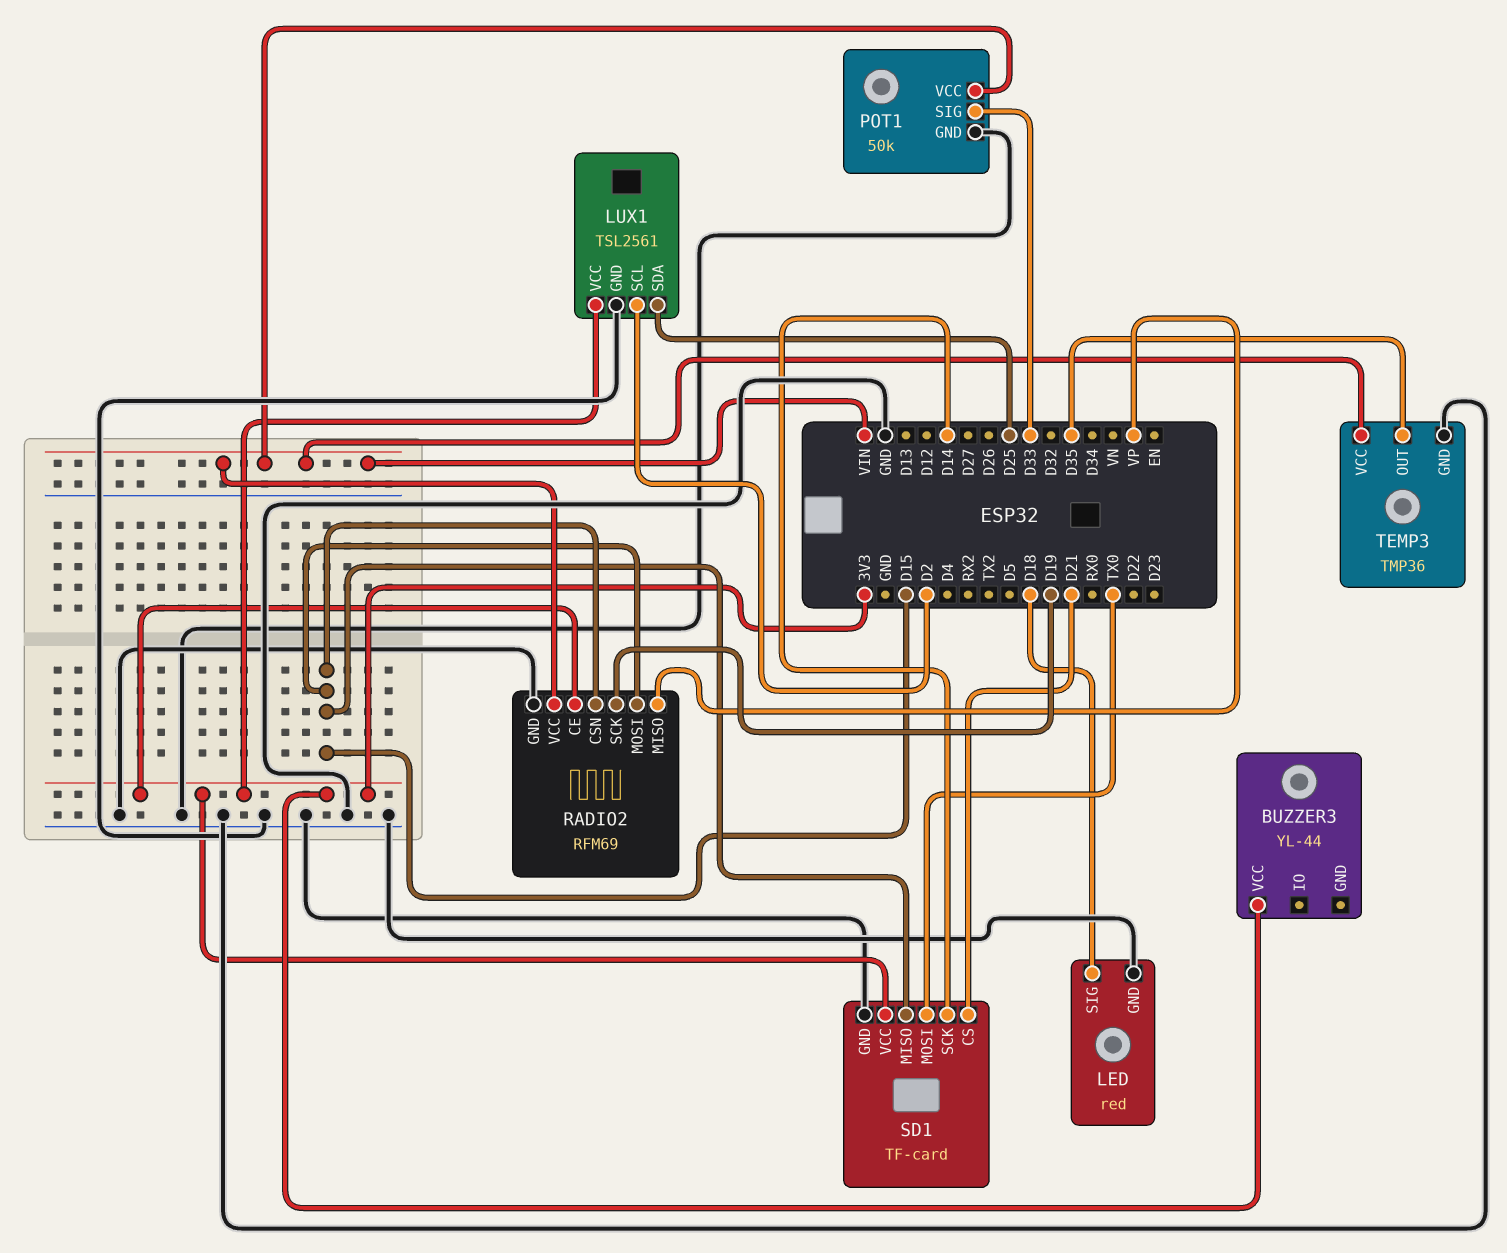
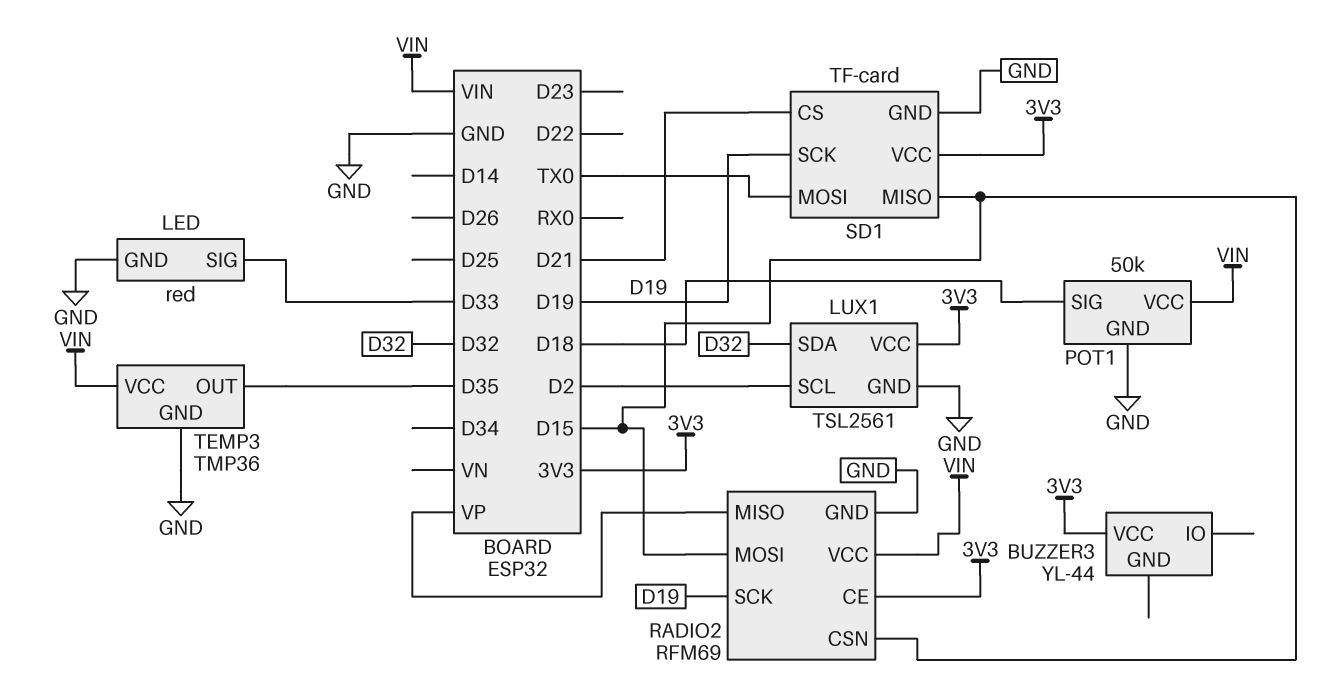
LED pin SIG: D18 -> D33
LUX1 pin SDA: D25 -> D32
POT1 pin SIG: D33 -> D18
SD1 pin SCK: D14 -> D19

